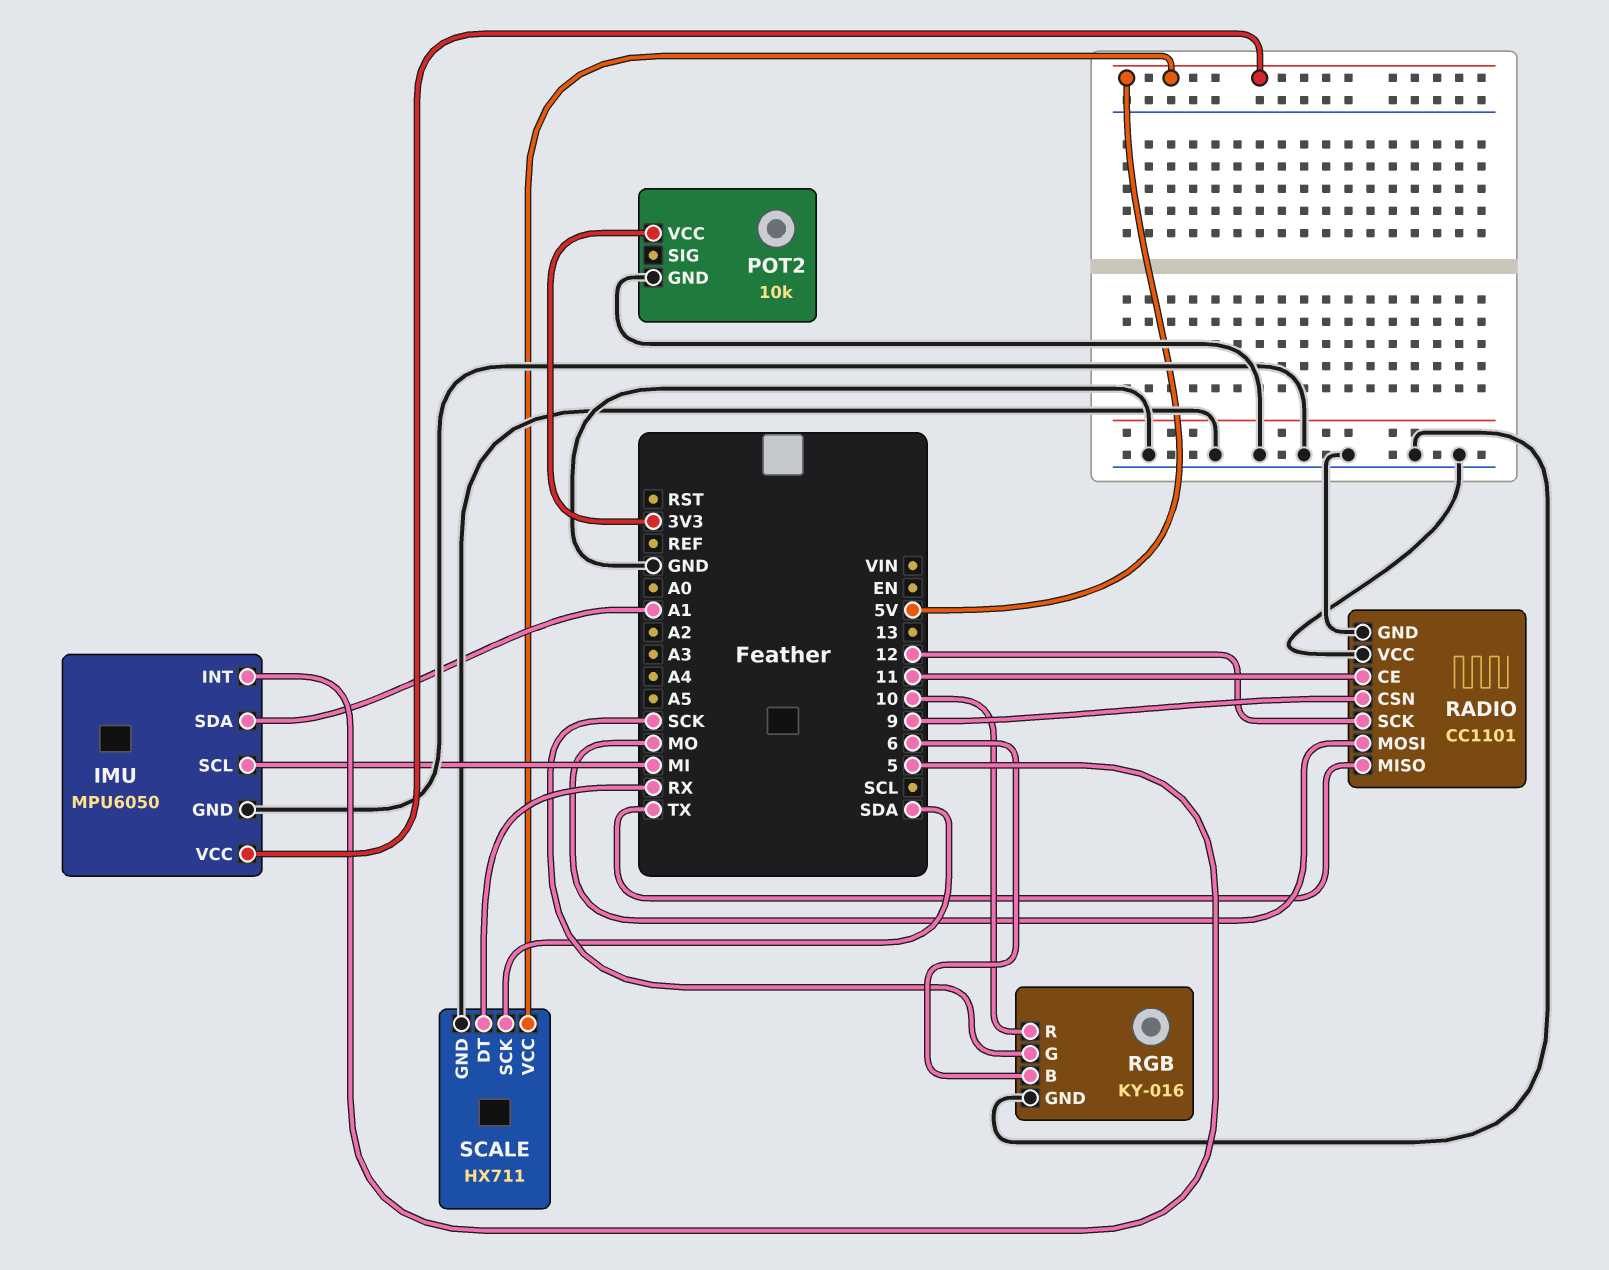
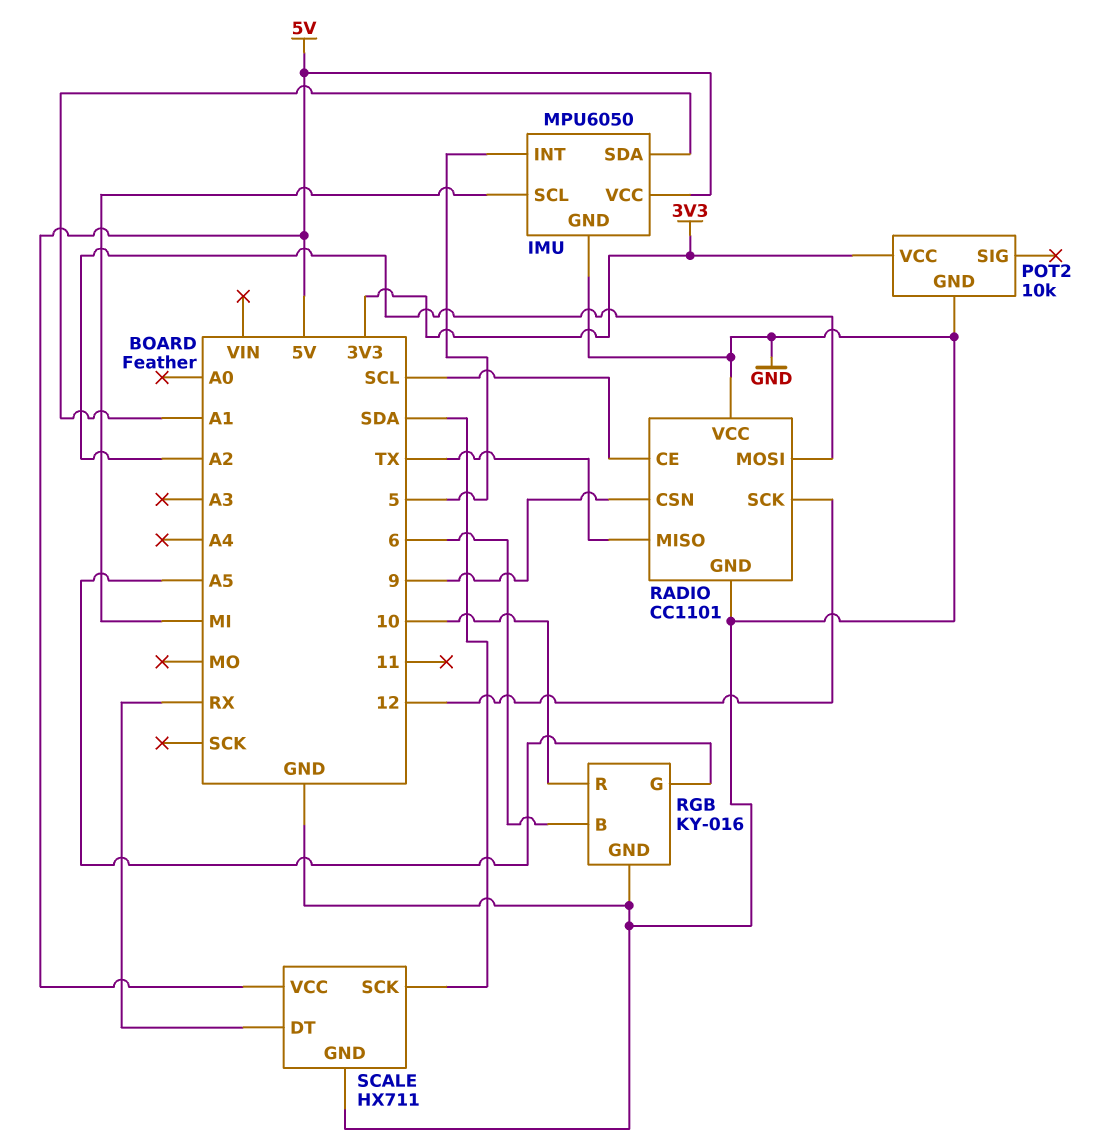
RADIO pin CE: 11 -> SCL
RADIO pin MOSI: MO -> A2
RGB pin G: SCK -> A5

